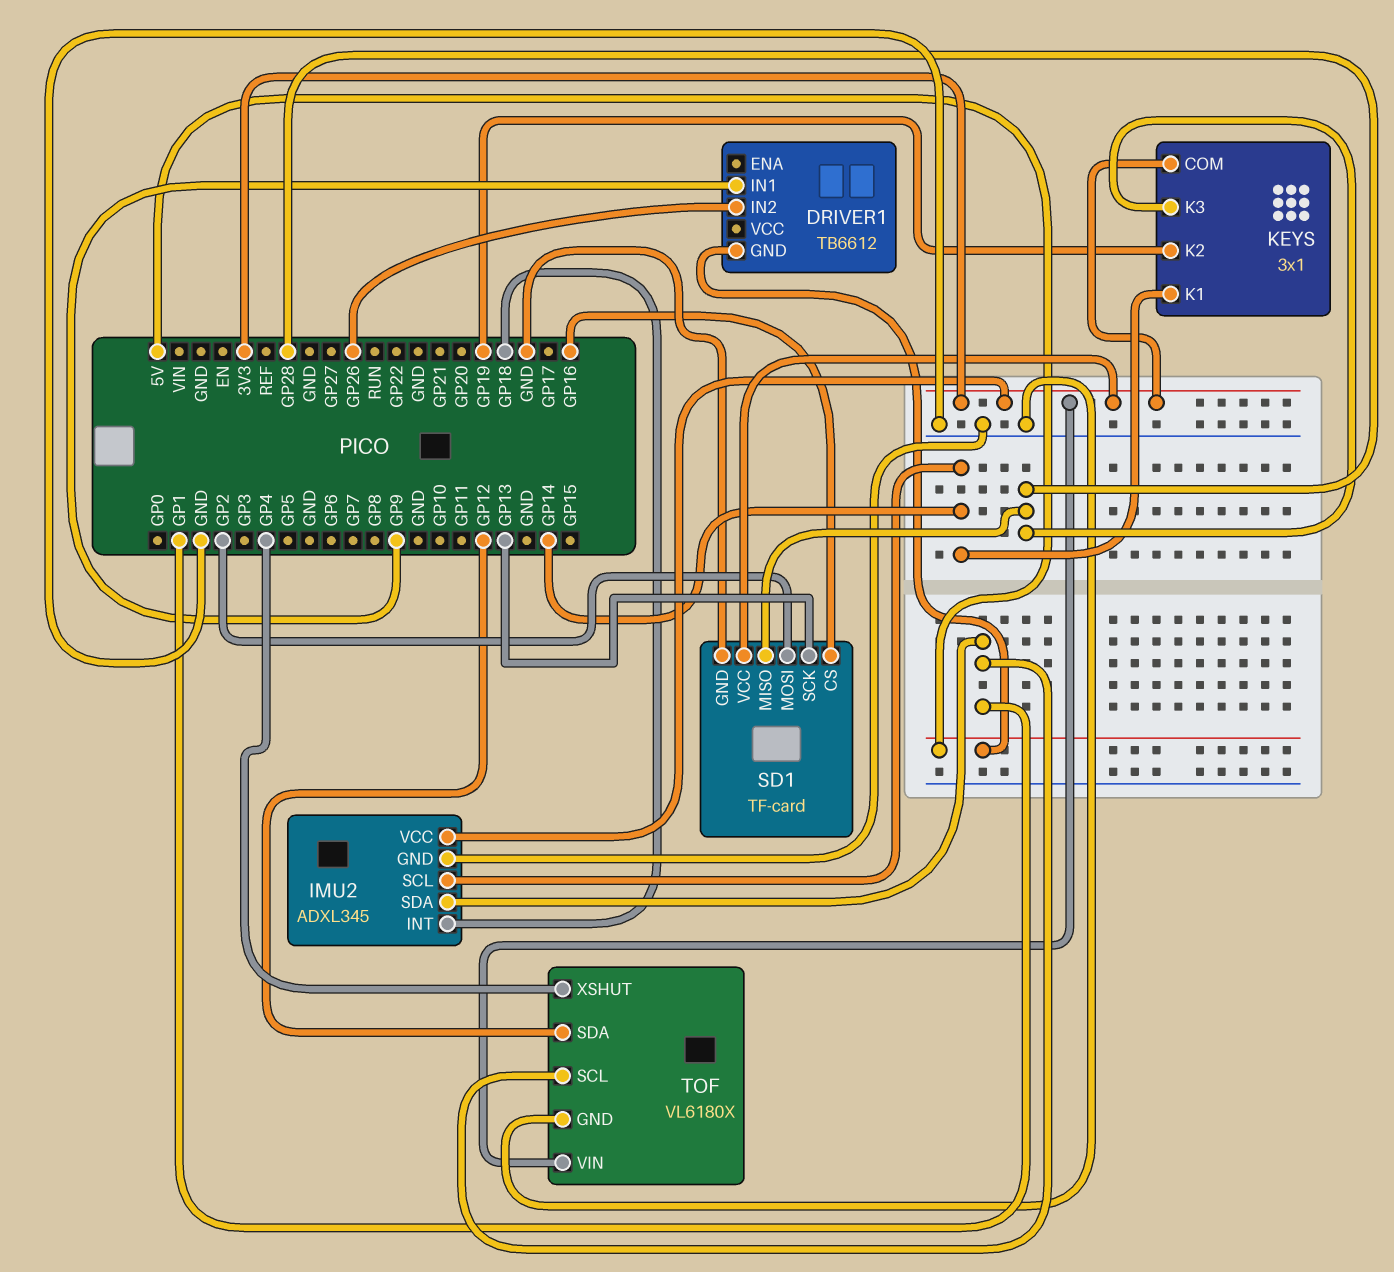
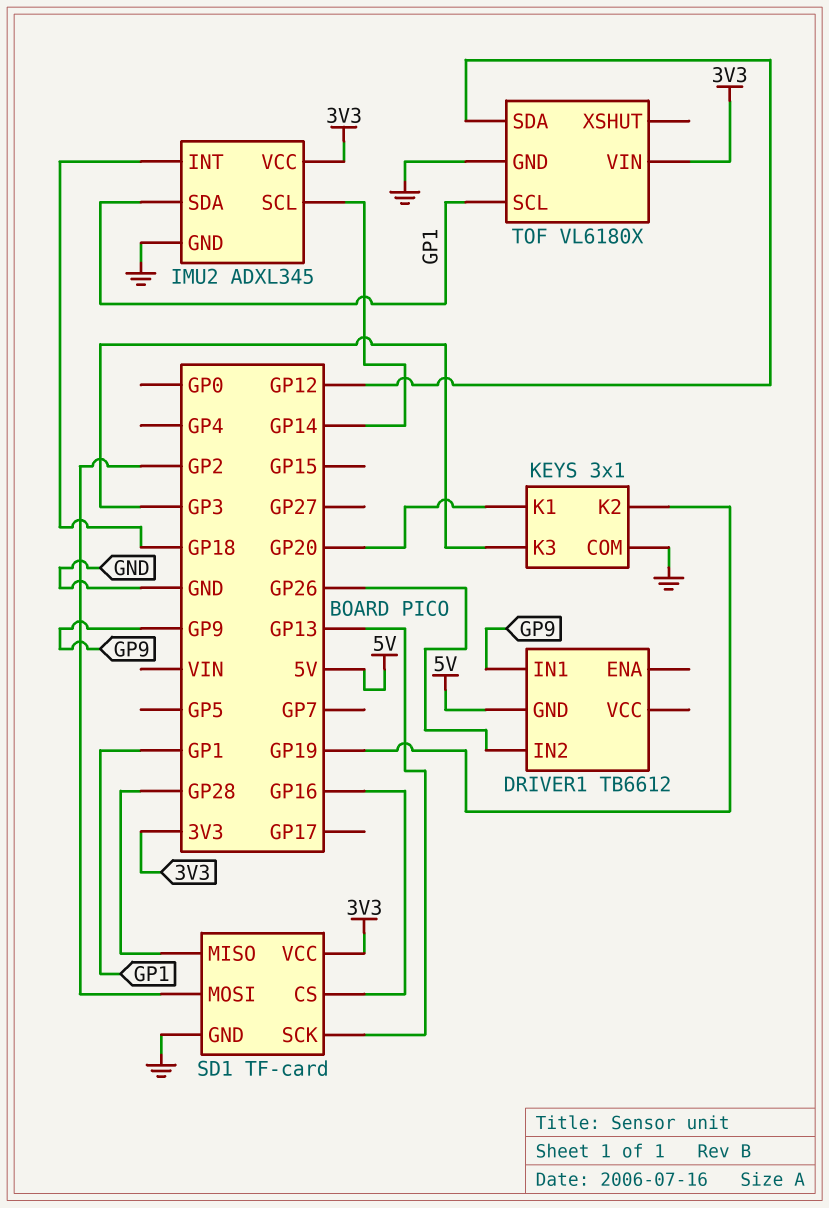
KEYS pin COM: 3V3 -> GND
KEYS pin K1: GP14 -> GP20
KEYS pin K3: GP28 -> GP3
TOF pin XSHUT: GP4 -> none

